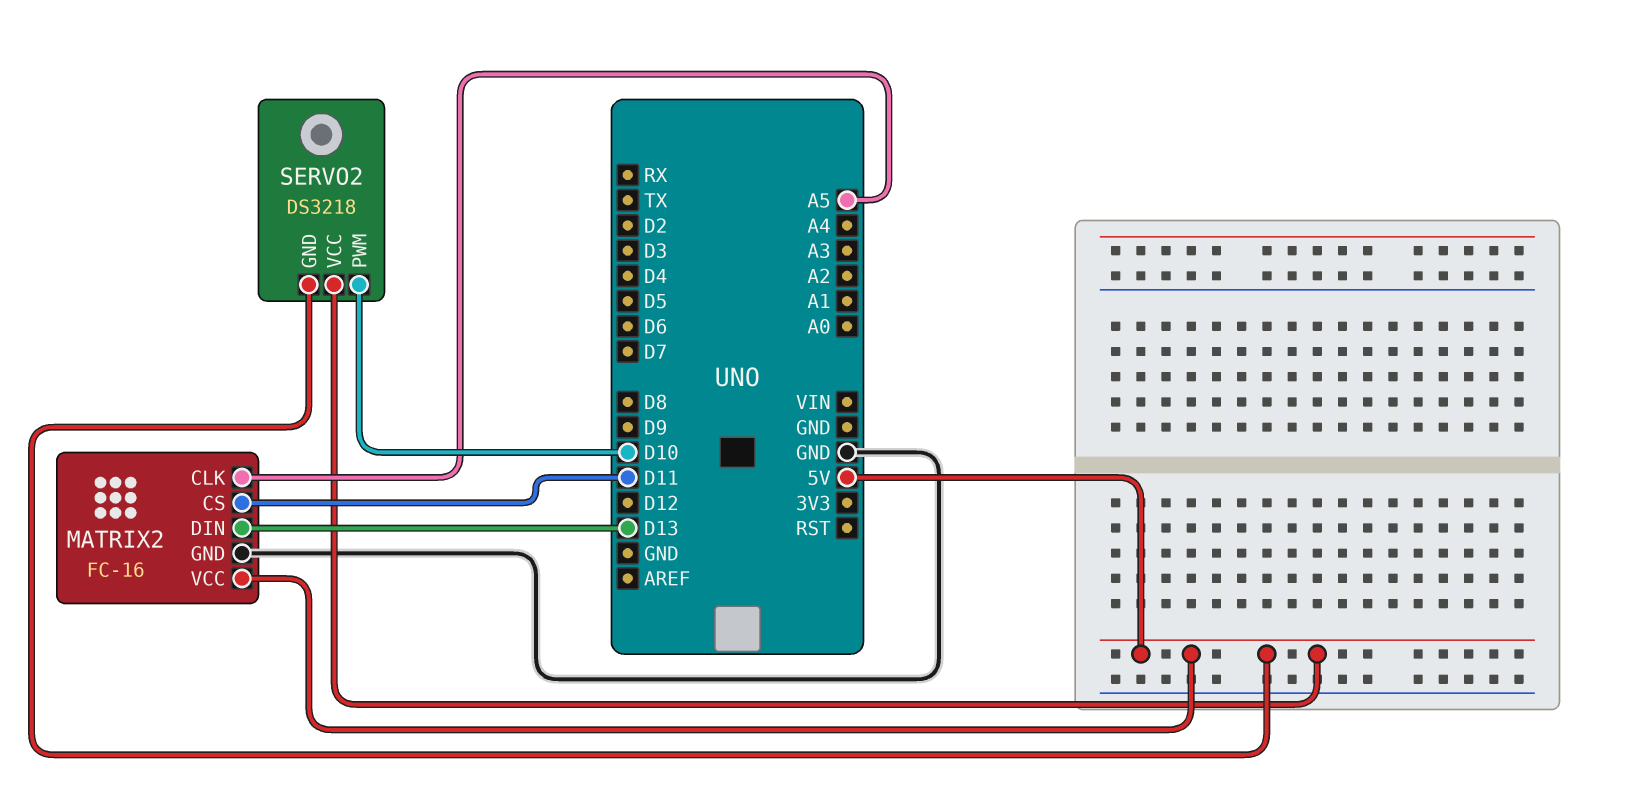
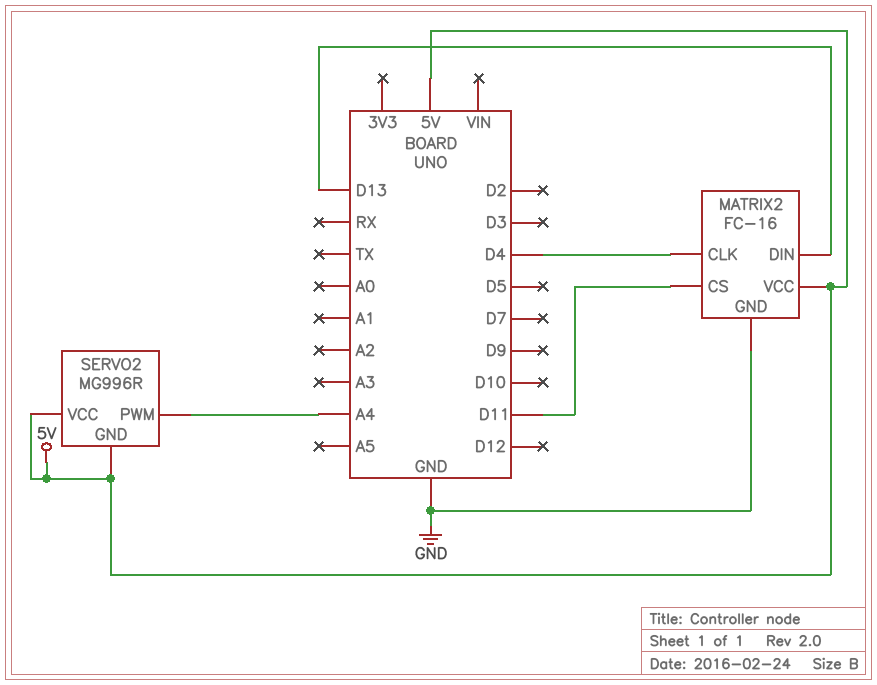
MATRIX2 pin CLK: A5 -> D4
SERVO2: DS3218 -> MG996R
SERVO2 pin PWM: D10 -> A4

